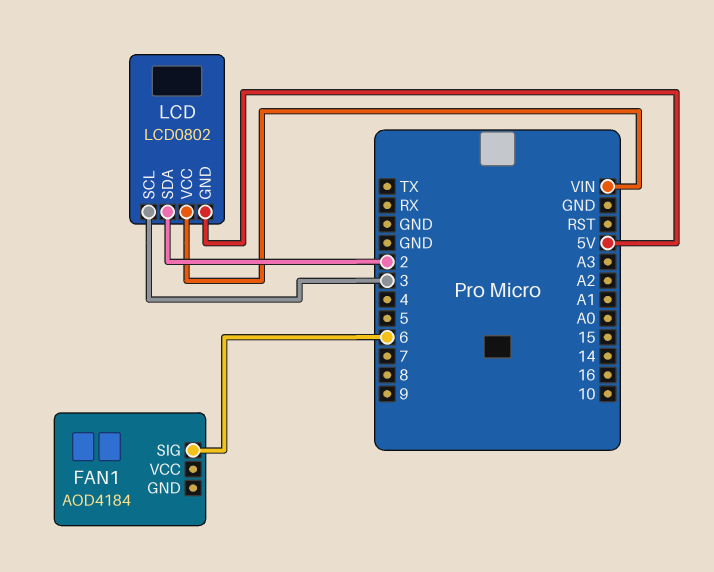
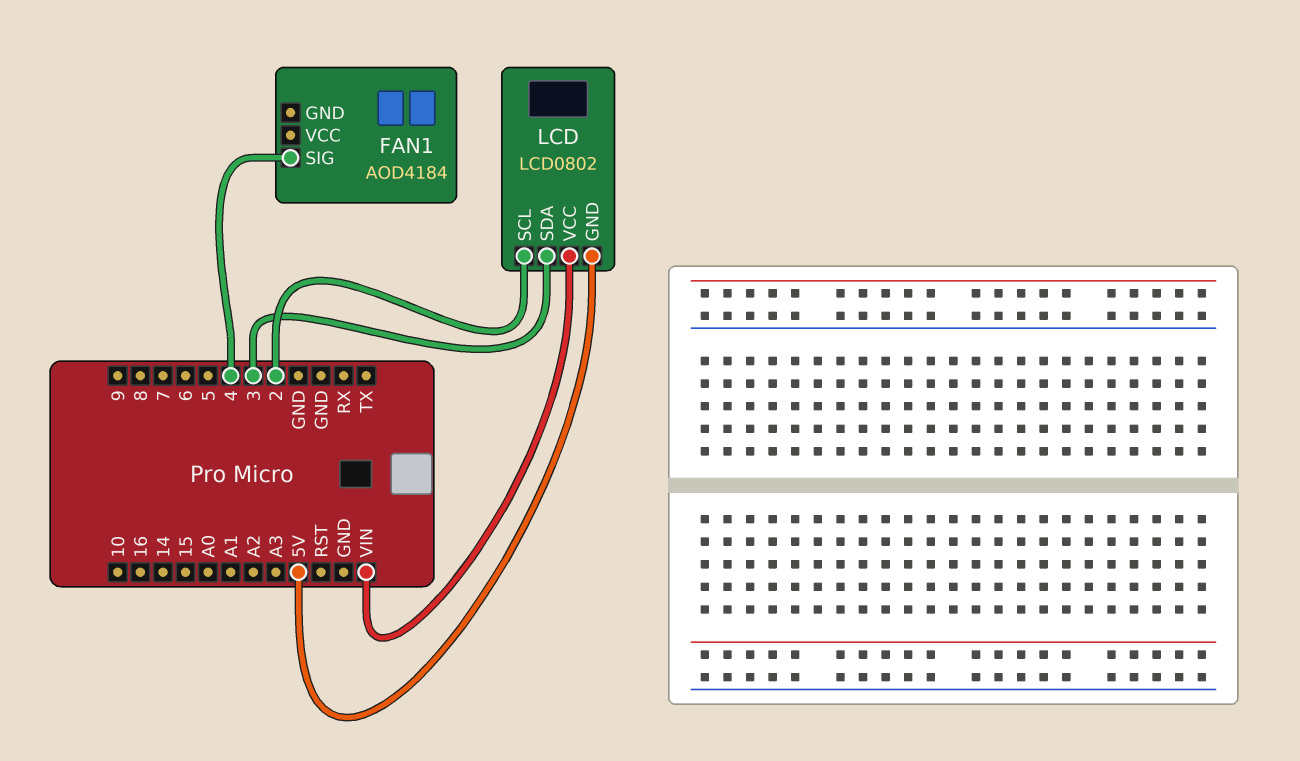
FAN1 pin SIG: 6 -> 4
LCD pin SCL: 3 -> 2
LCD pin SDA: 2 -> 3

